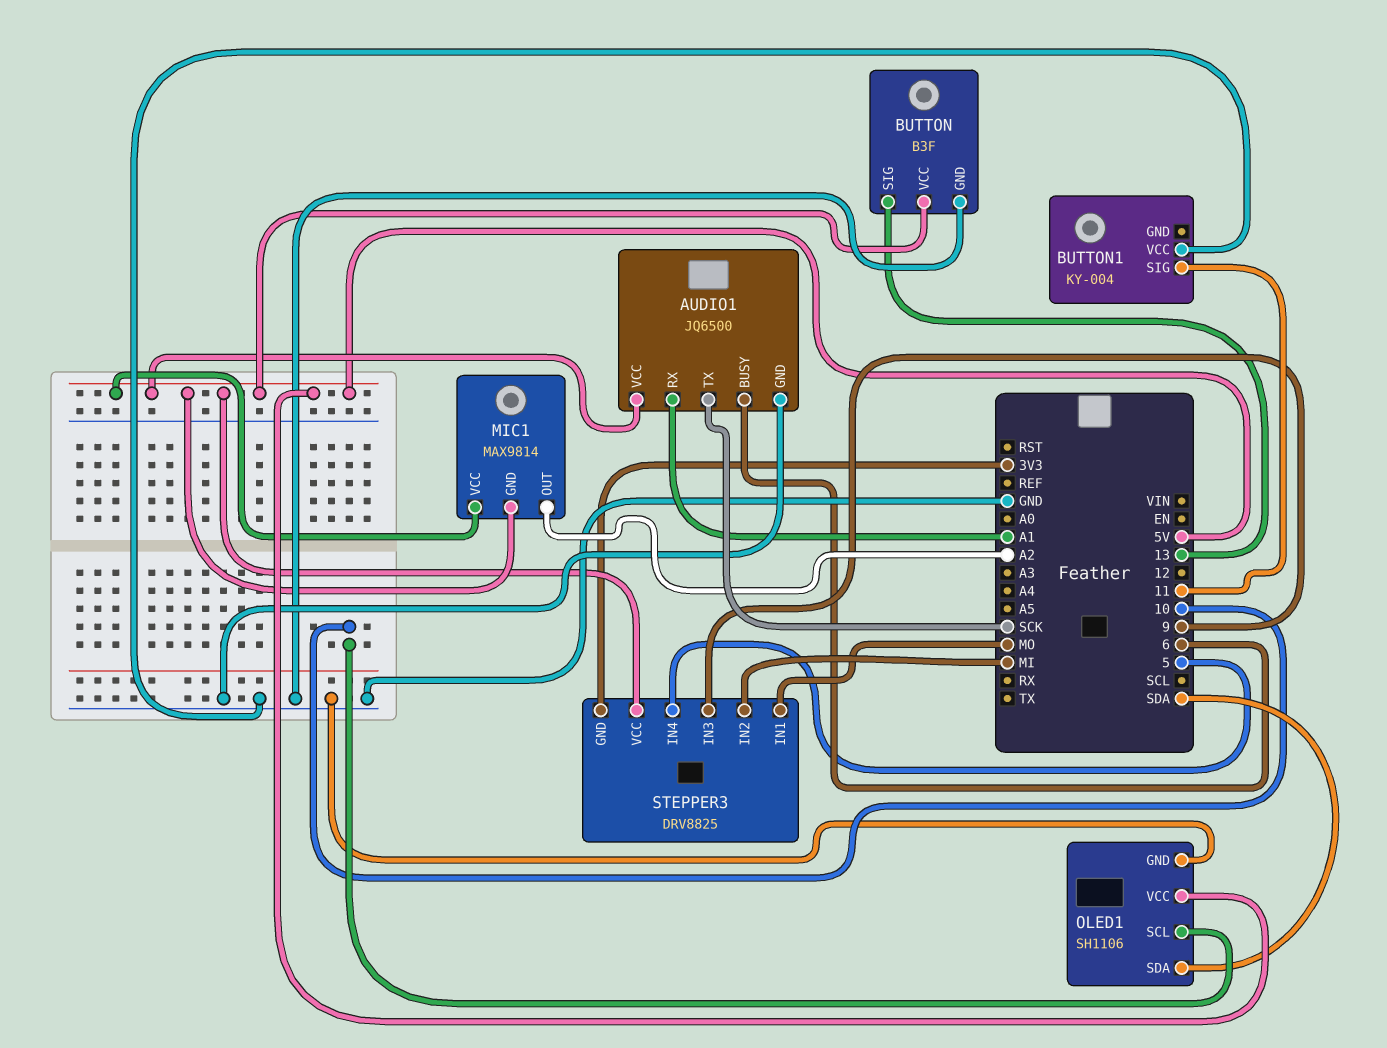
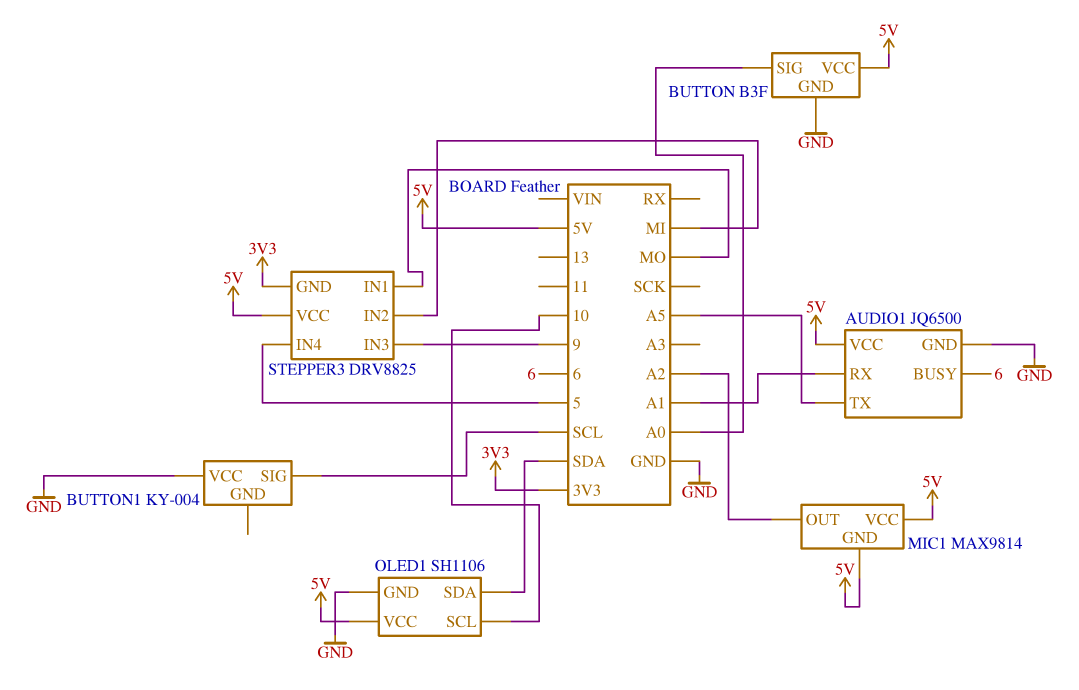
AUDIO1 pin TX: SCK -> A5
BUTTON pin SIG: 13 -> A0
BUTTON1 pin SIG: 11 -> SCL

